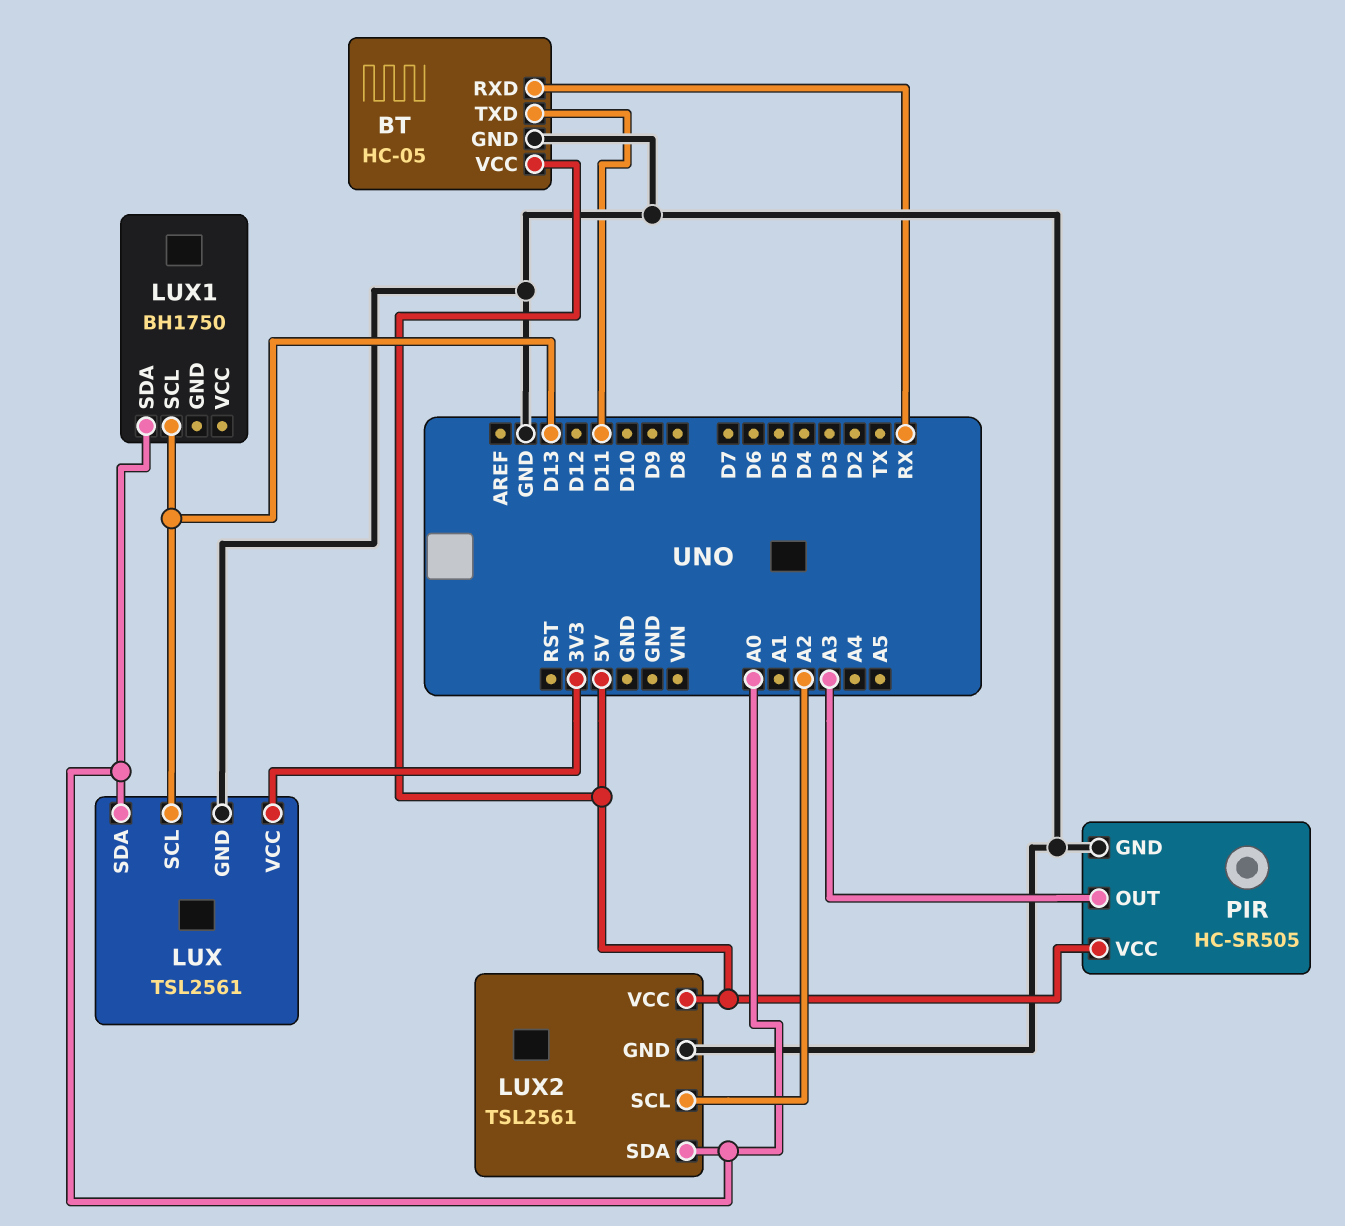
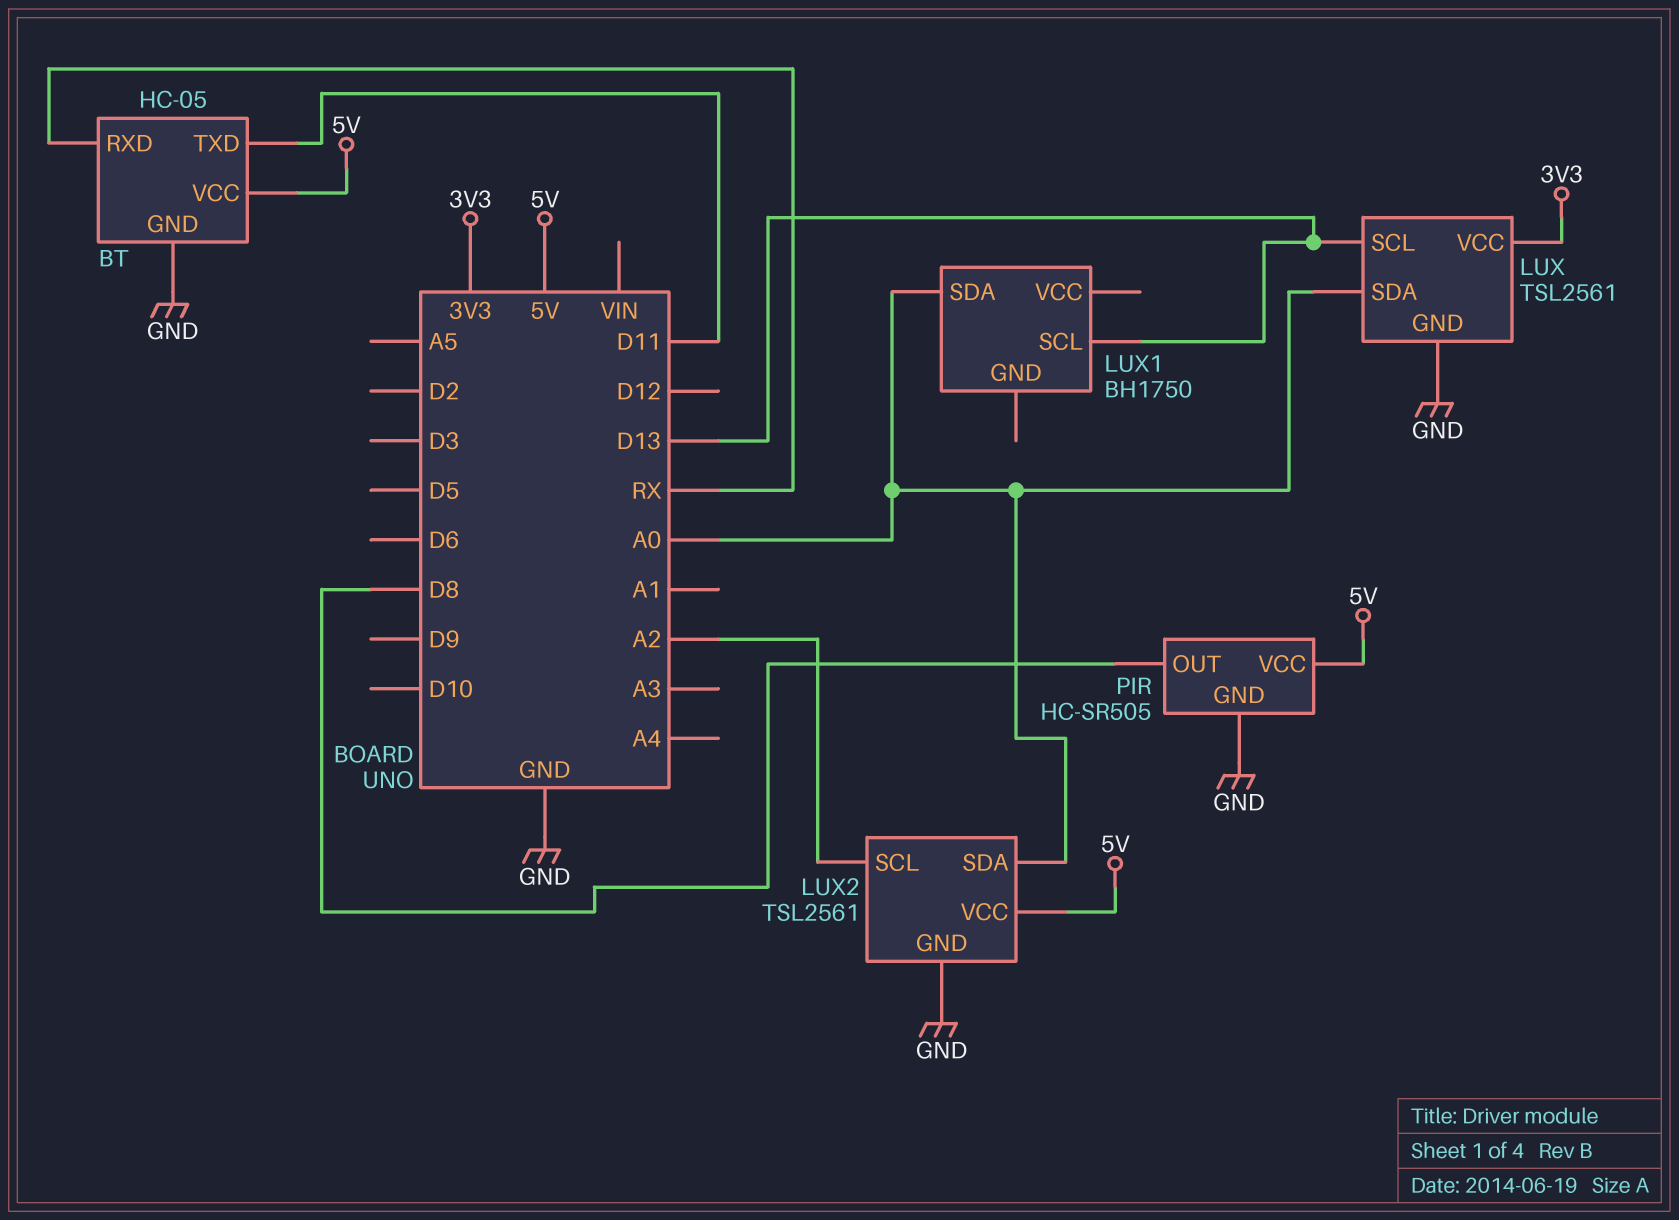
PIR pin OUT: A3 -> D8

